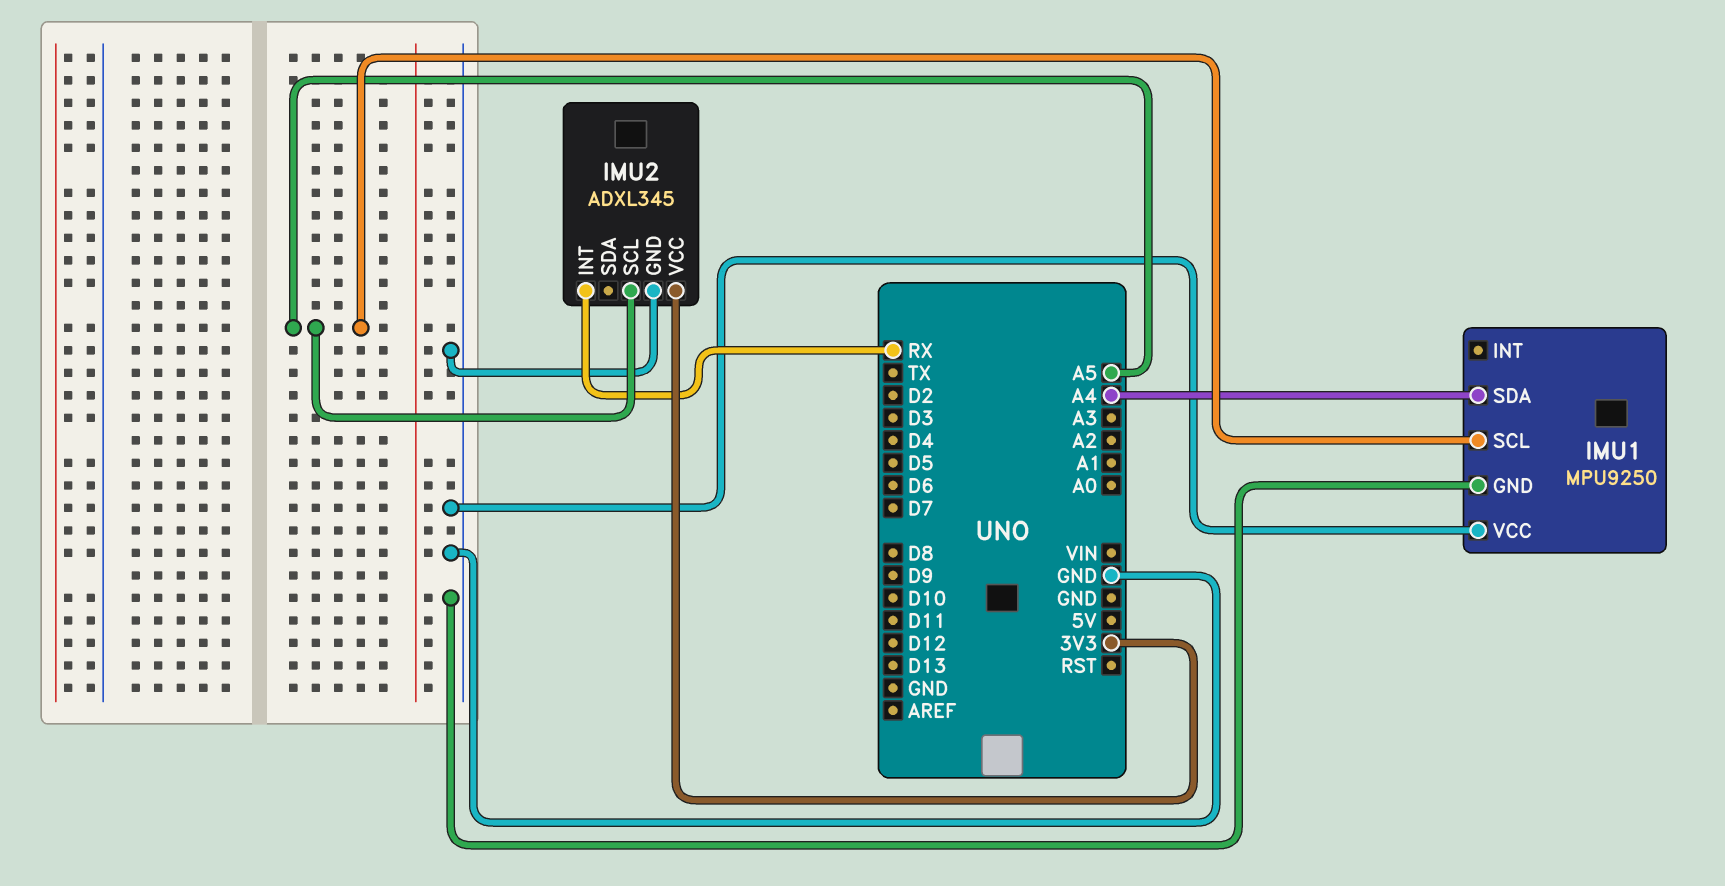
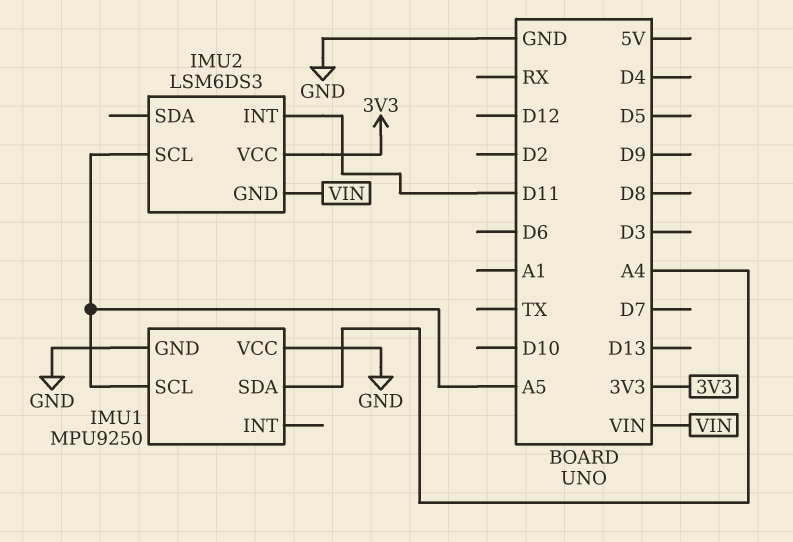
IMU2: ADXL345 -> LSM6DS3
IMU2 pin GND: GND -> VIN
IMU2 pin INT: RX -> D11

